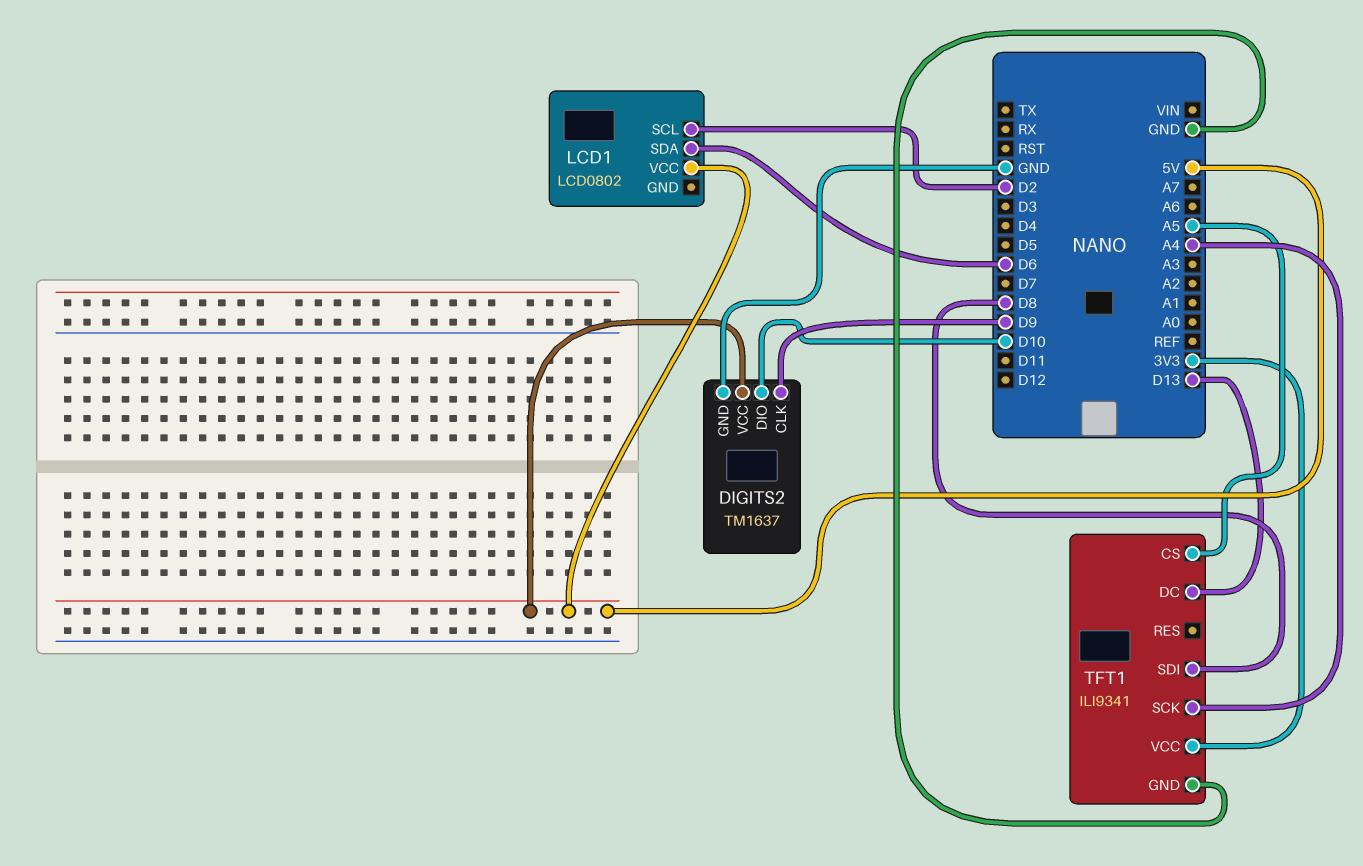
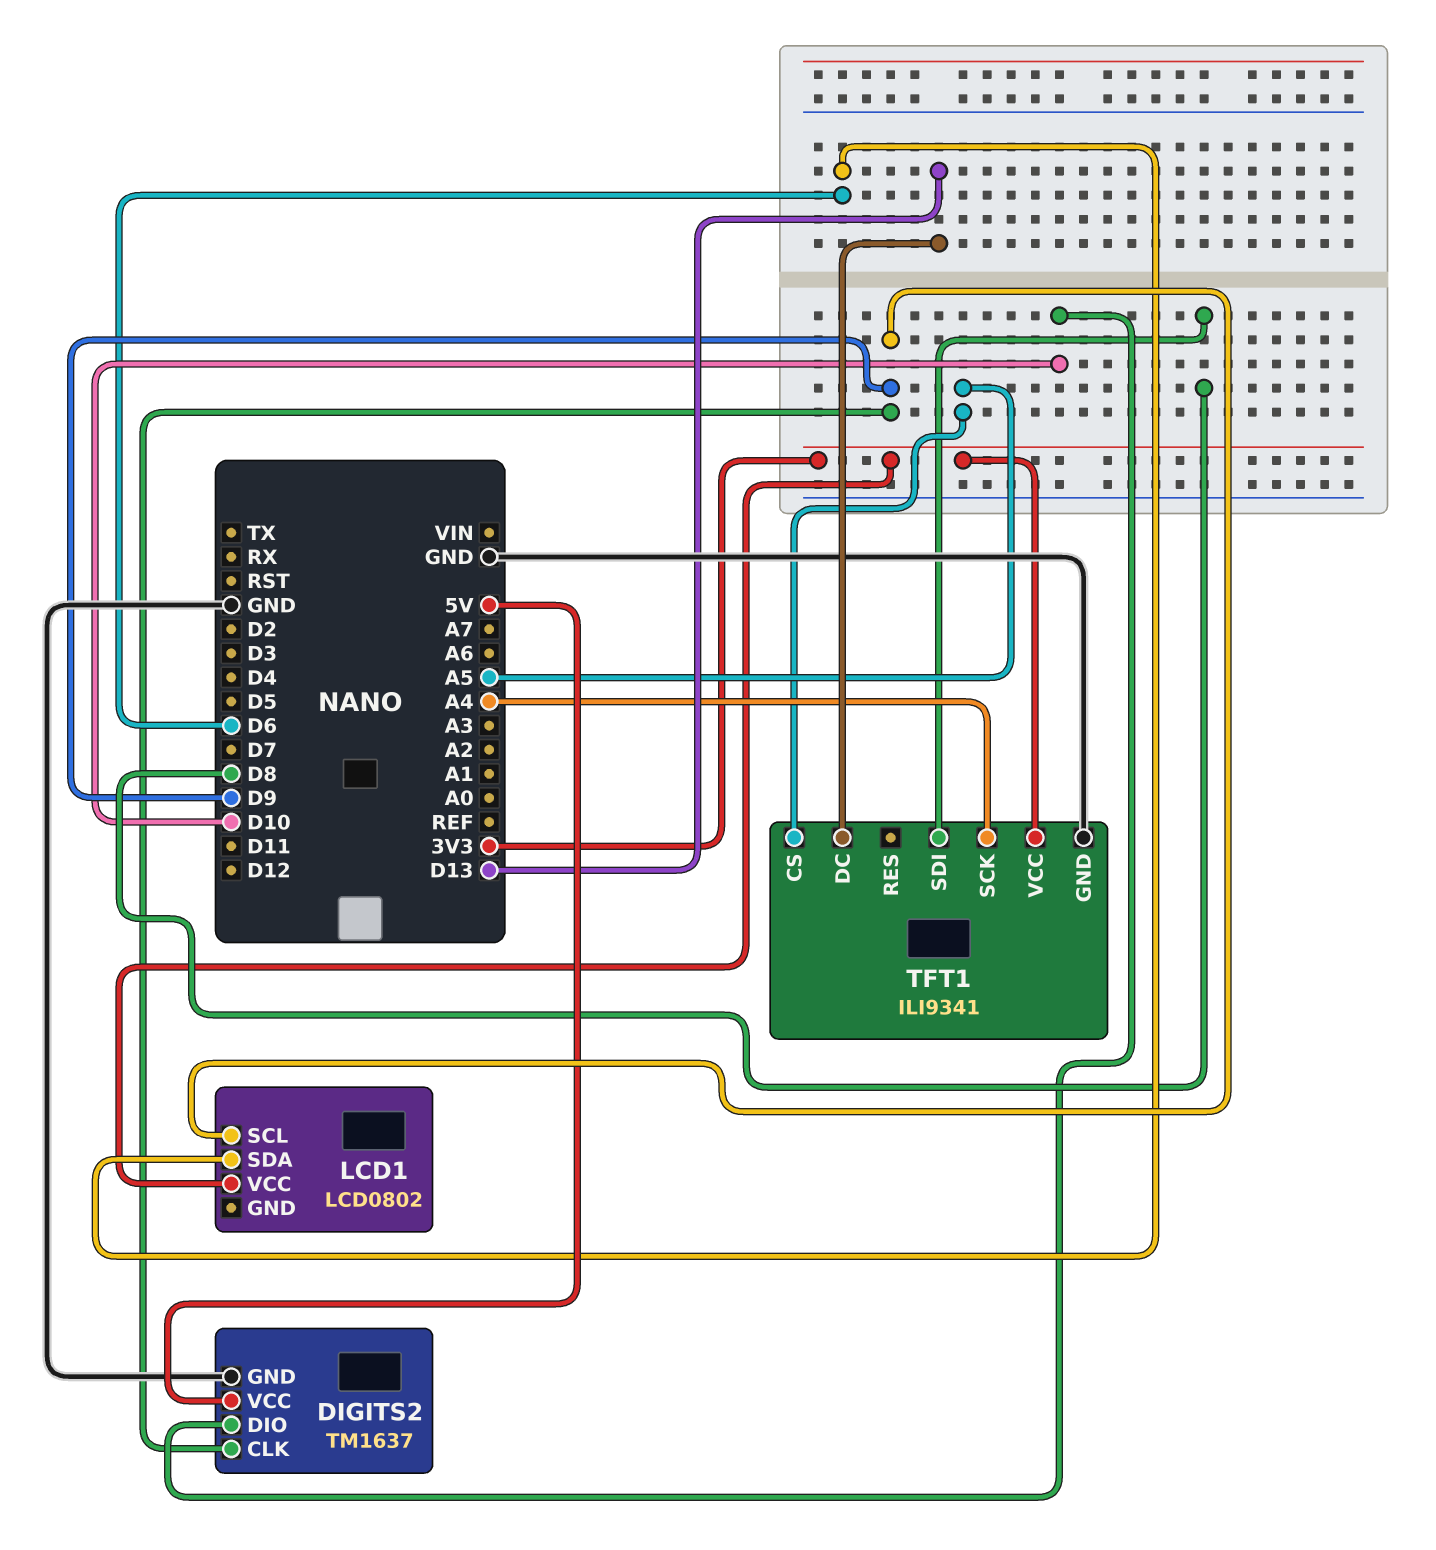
LCD1 pin SCL: D2 -> D9
LCD1 pin VCC: 5V -> 3V3

